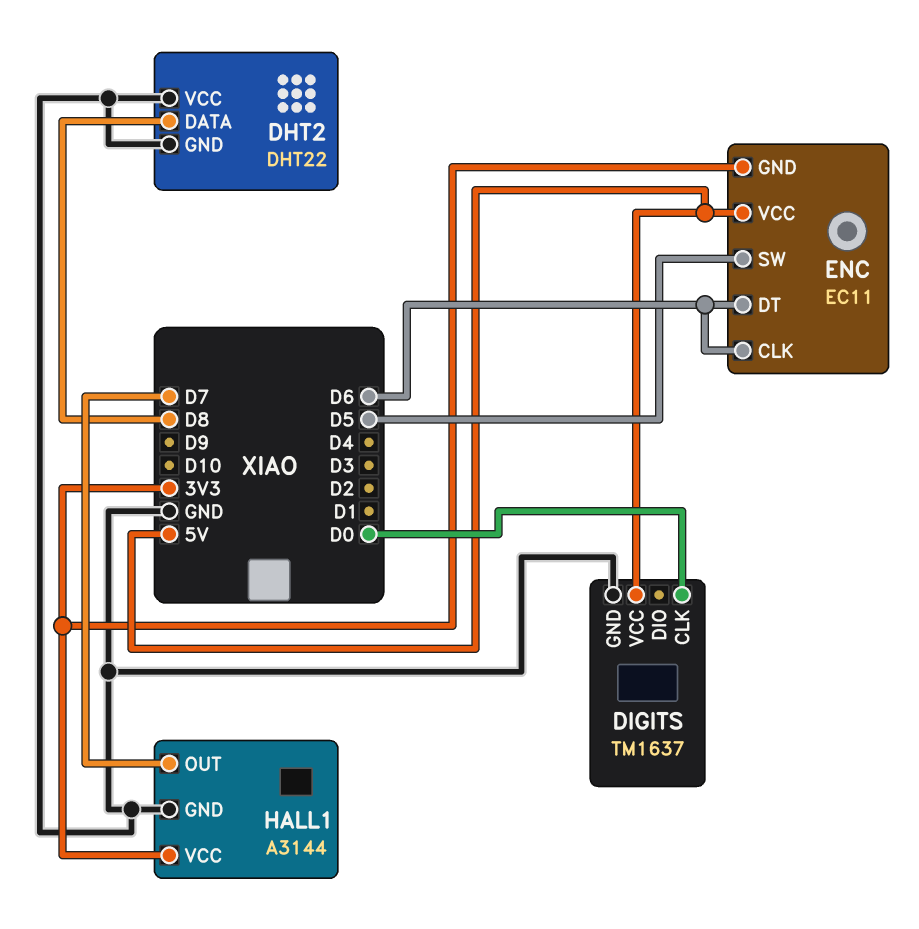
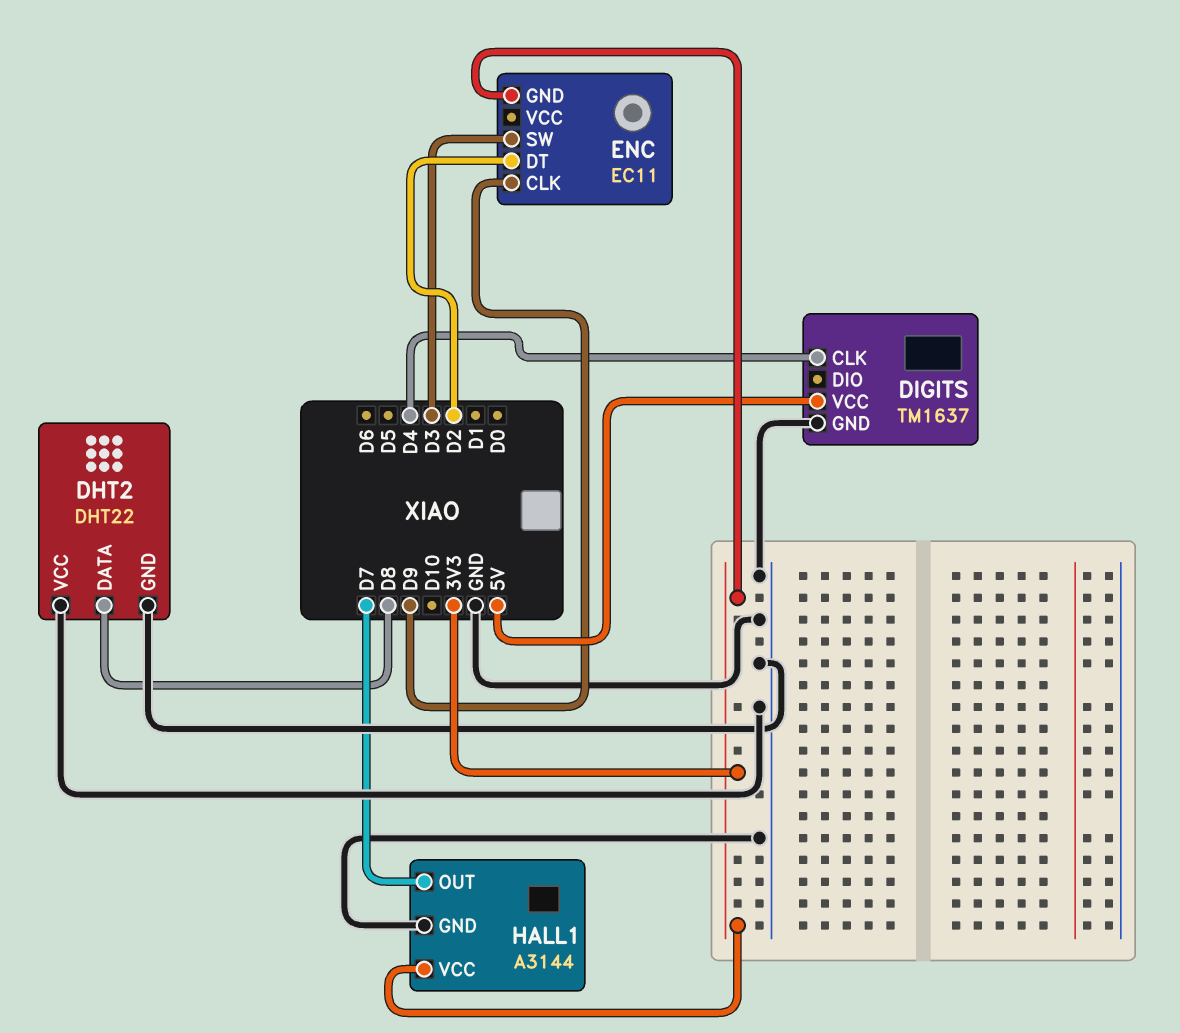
DIGITS pin CLK: D0 -> D4
ENC pin CLK: D6 -> D9
ENC pin DT: D6 -> D2
ENC pin SW: D5 -> D3
ENC pin VCC: 5V -> none

